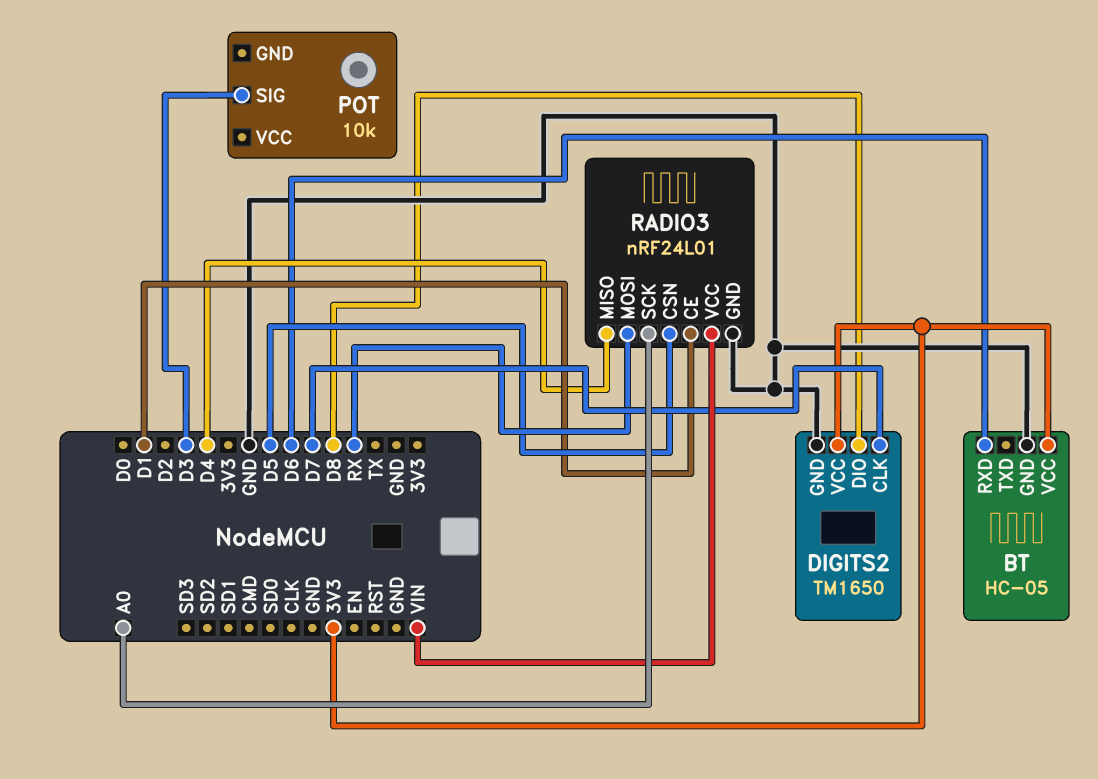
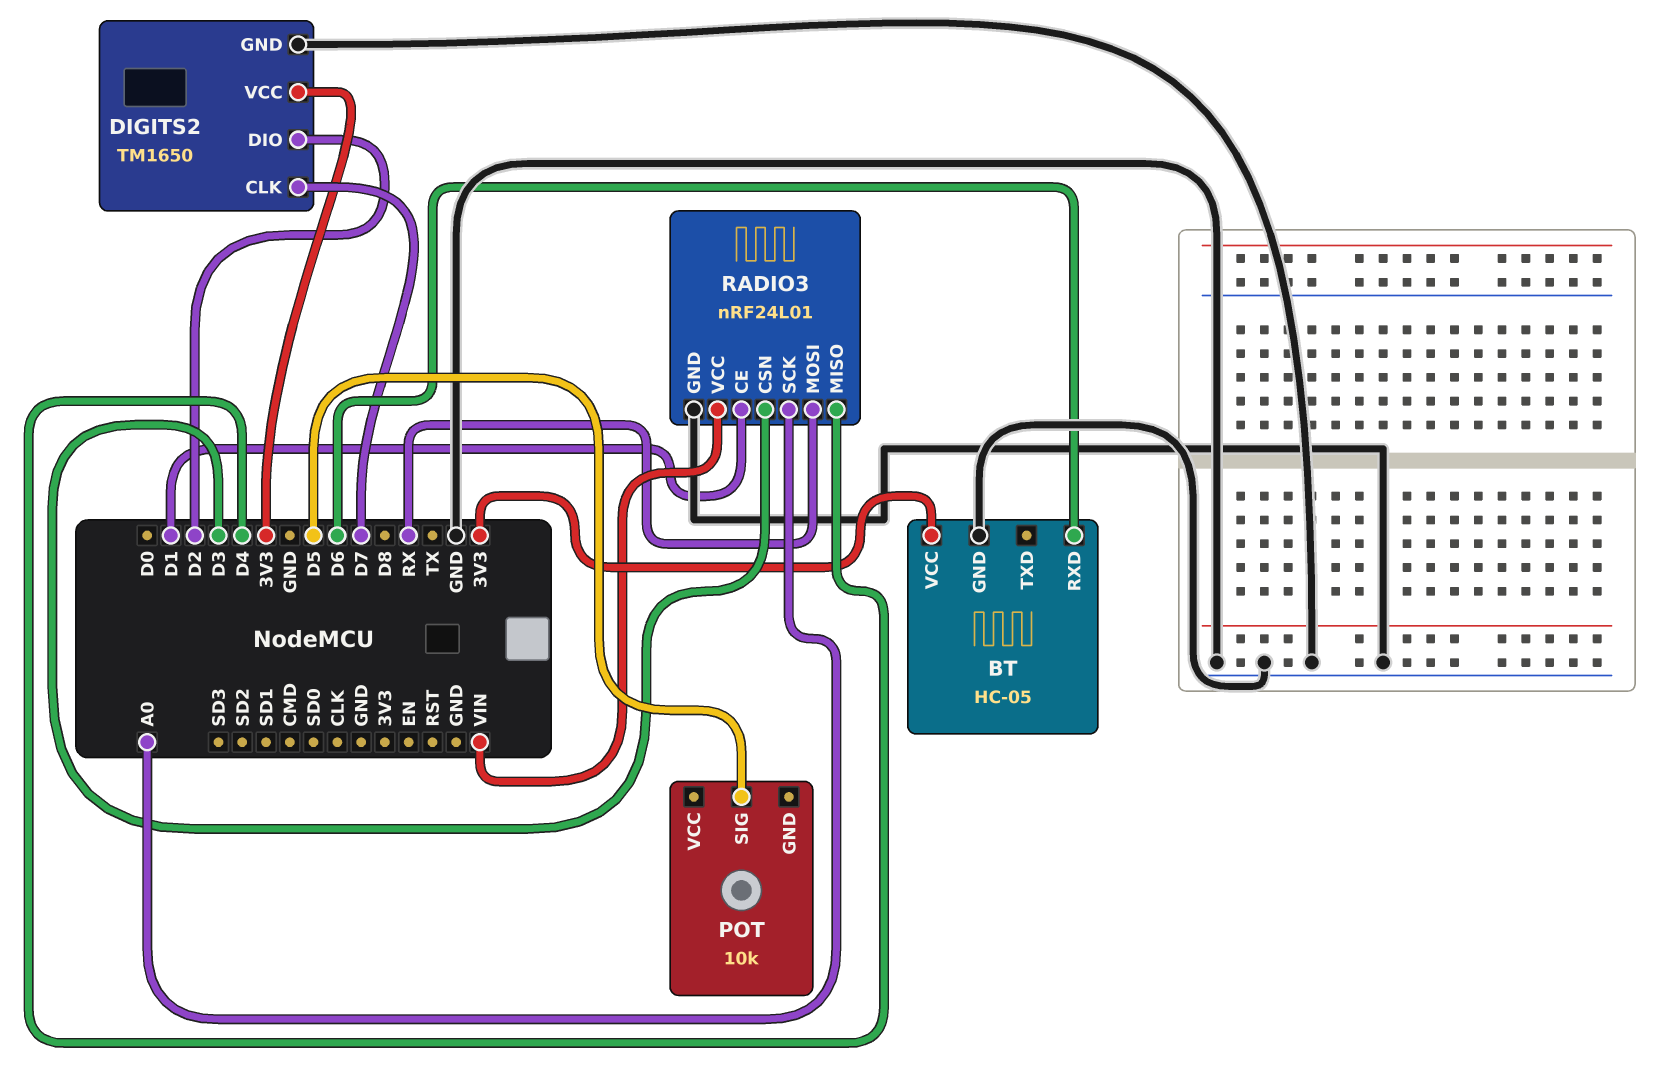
DIGITS2 pin DIO: D8 -> D2
POT pin SIG: D3 -> D5
RADIO3 pin CSN: D5 -> D3

